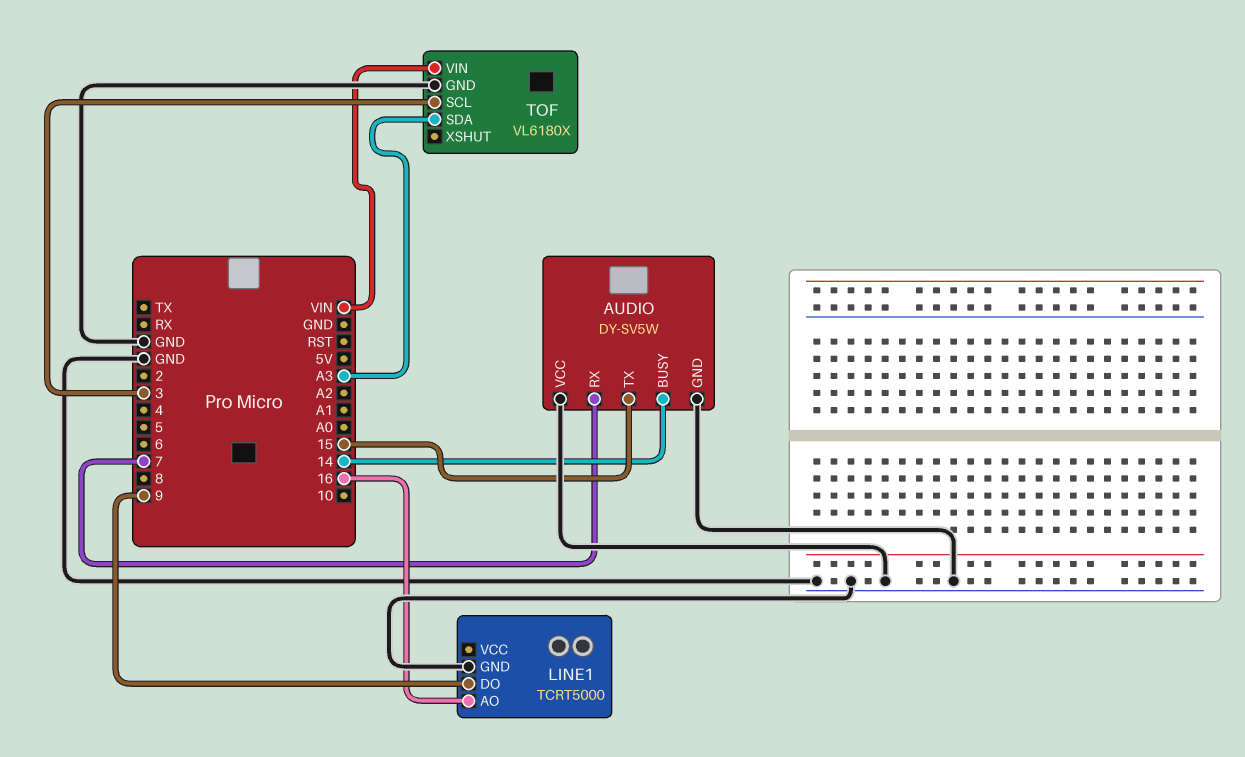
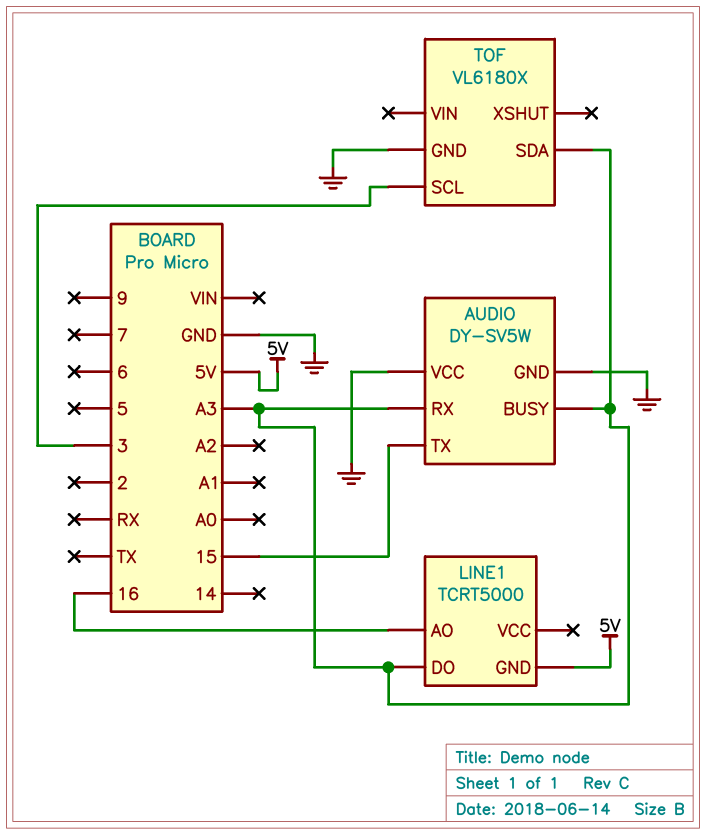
AUDIO pin BUSY: 14 -> A3
AUDIO pin RX: 7 -> A3
LINE1 pin DO: 9 -> A3
LINE1 pin GND: GND -> 5V
TOF pin VIN: VIN -> none

